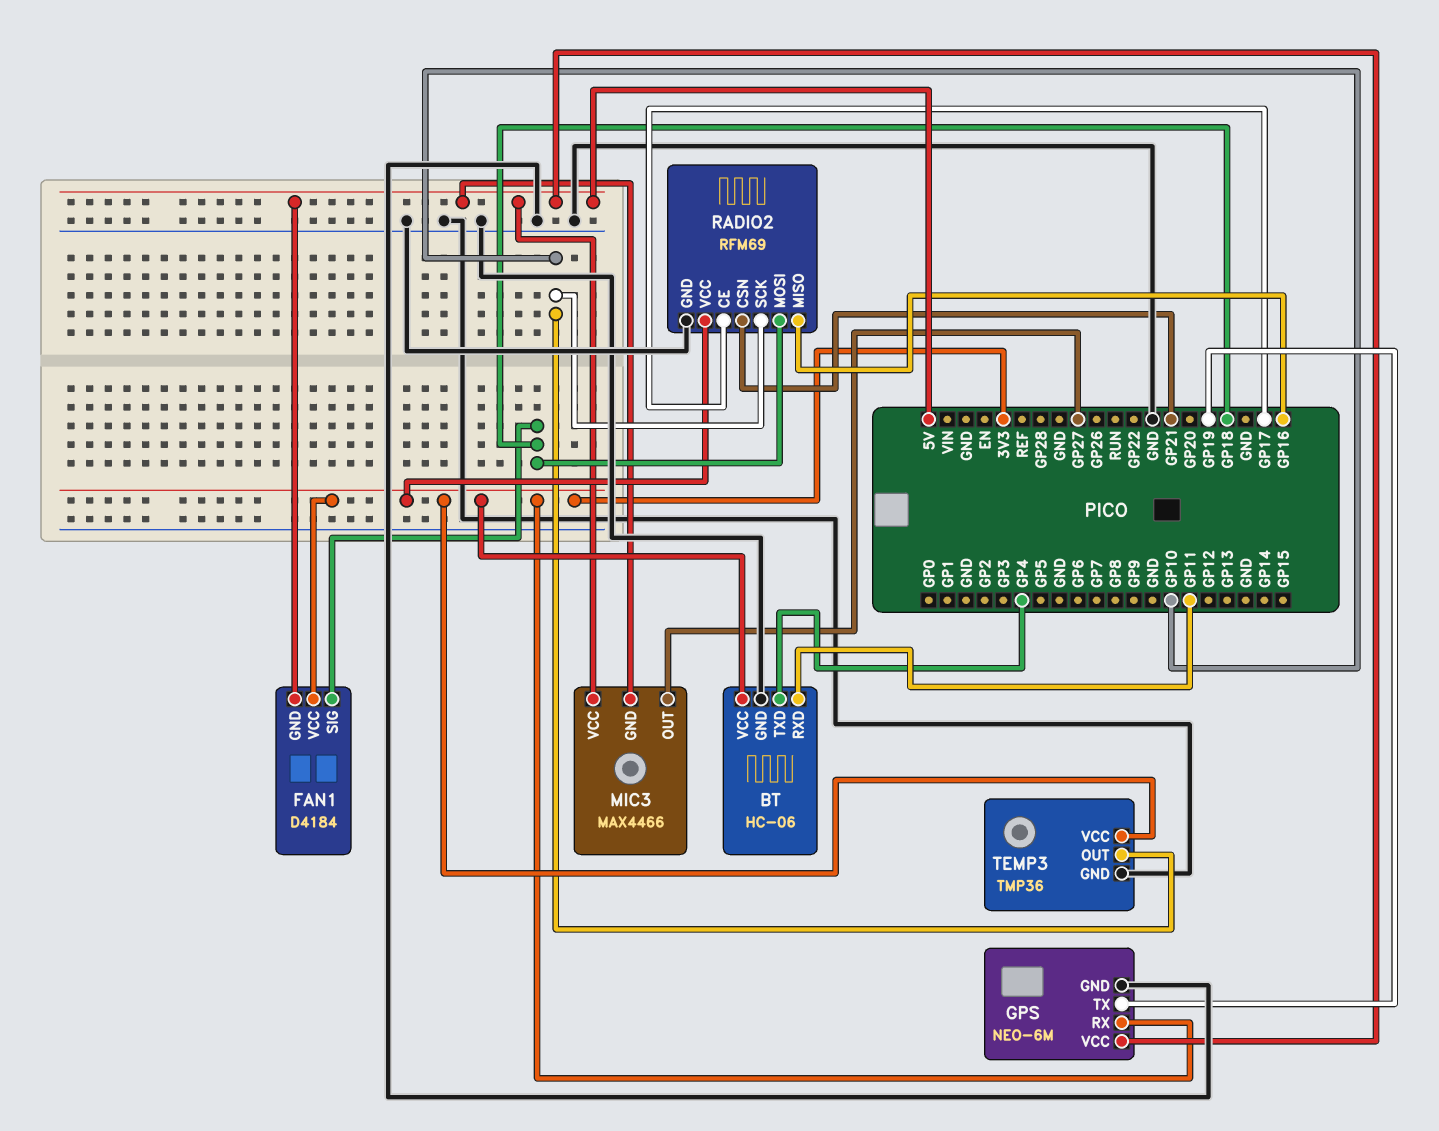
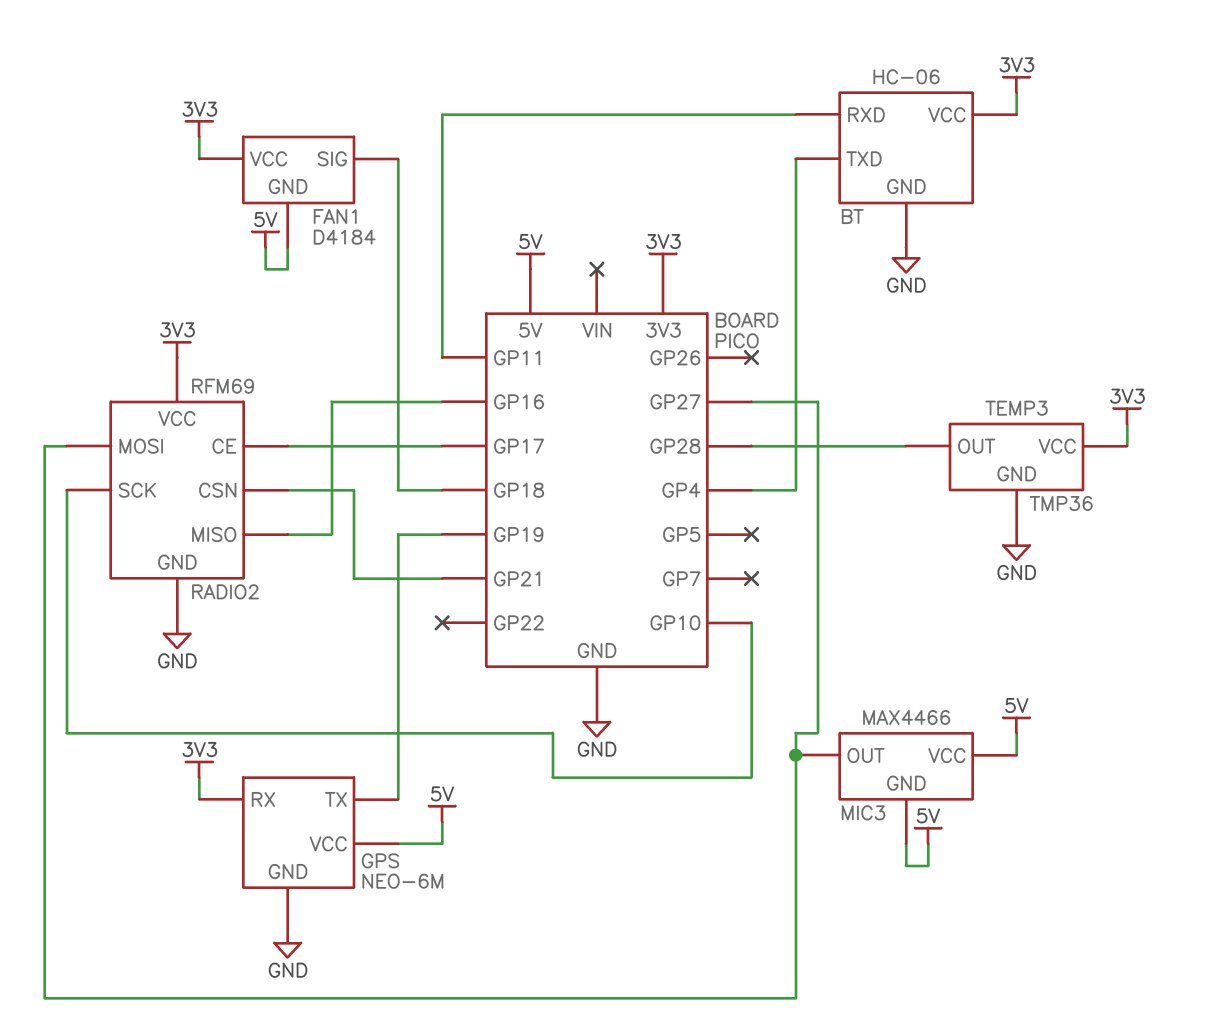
RADIO2 pin MOSI: GP18 -> GP27
TEMP3 pin OUT: GP10 -> GP28

